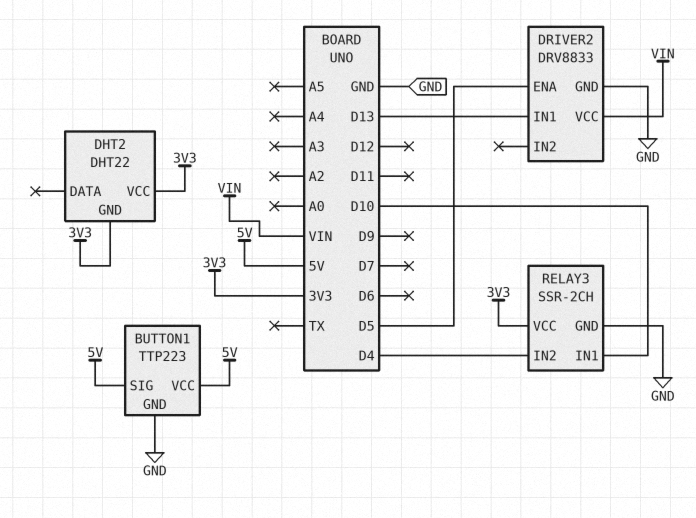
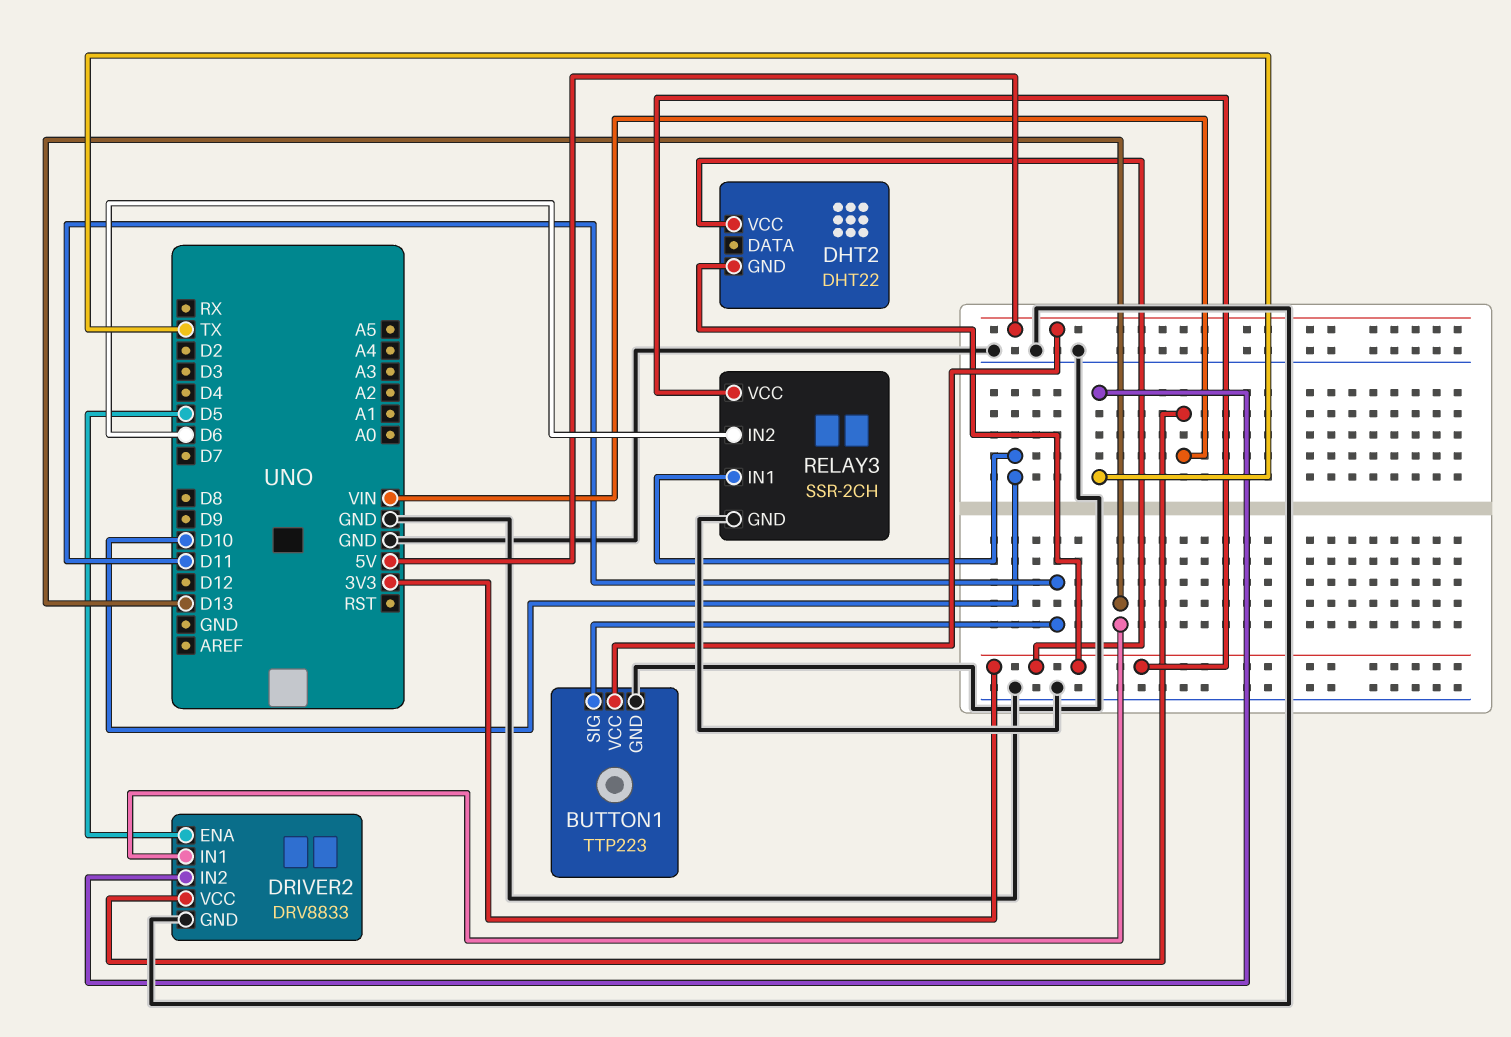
BUTTON1 pin SIG: 5V -> D11
DRIVER2 pin IN2: none -> TX
RELAY3 pin IN2: D4 -> D6

